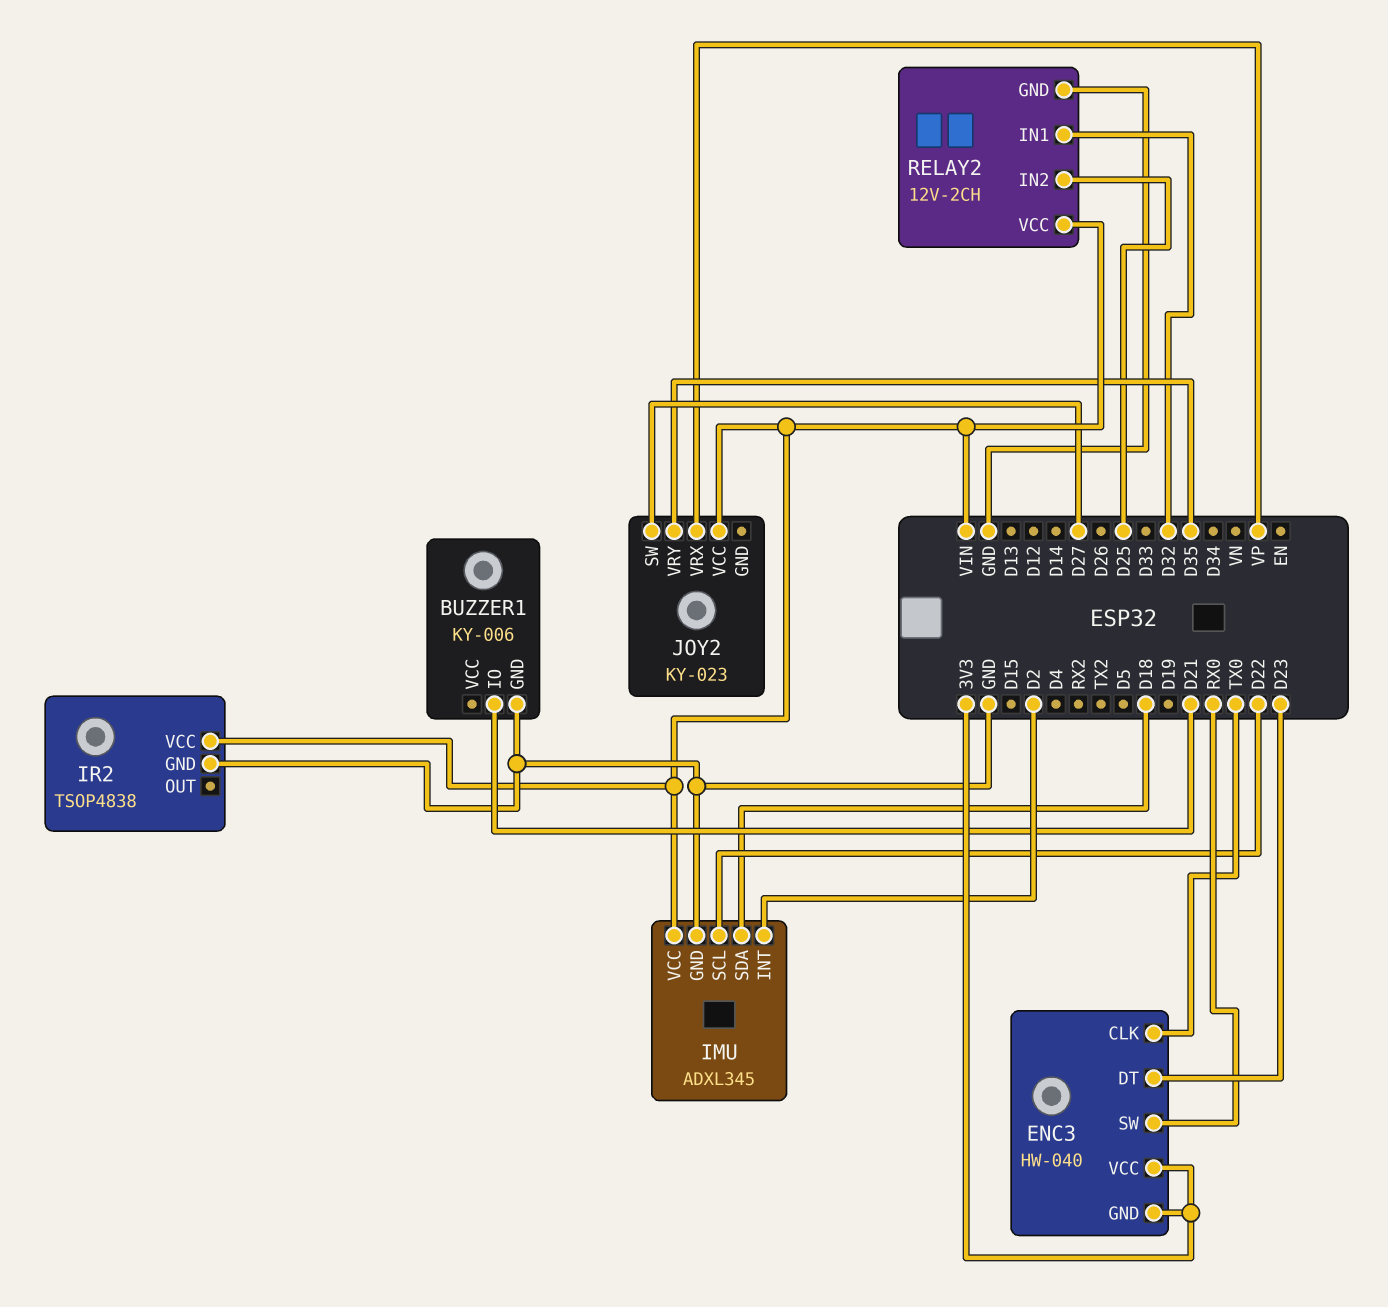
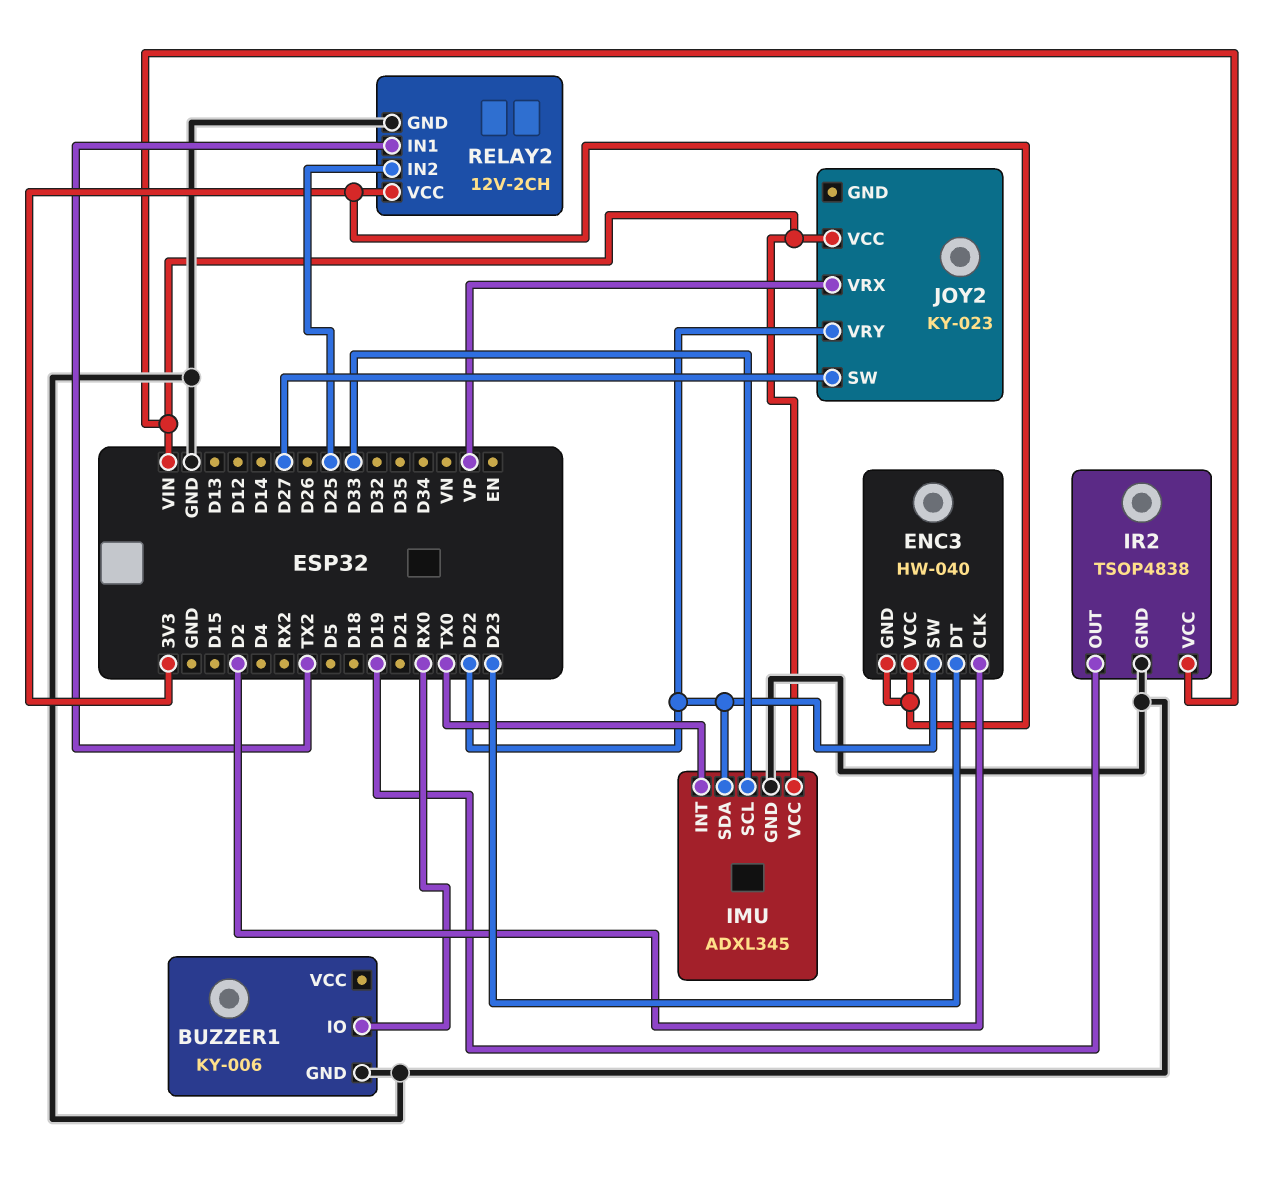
BUZZER1 pin IO: D21 -> RX0
ENC3 pin CLK: TX0 -> D2
ENC3 pin SW: RX0 -> D22
IMU pin INT: D2 -> TX0
IMU pin SCL: D22 -> D33
IMU pin SDA: D18 -> D22
IR2 pin OUT: none -> D19
JOY2 pin VRY: D35 -> D22
RELAY2 pin IN1: D32 -> TX2
RELAY2 pin VCC: VIN -> 3V3

